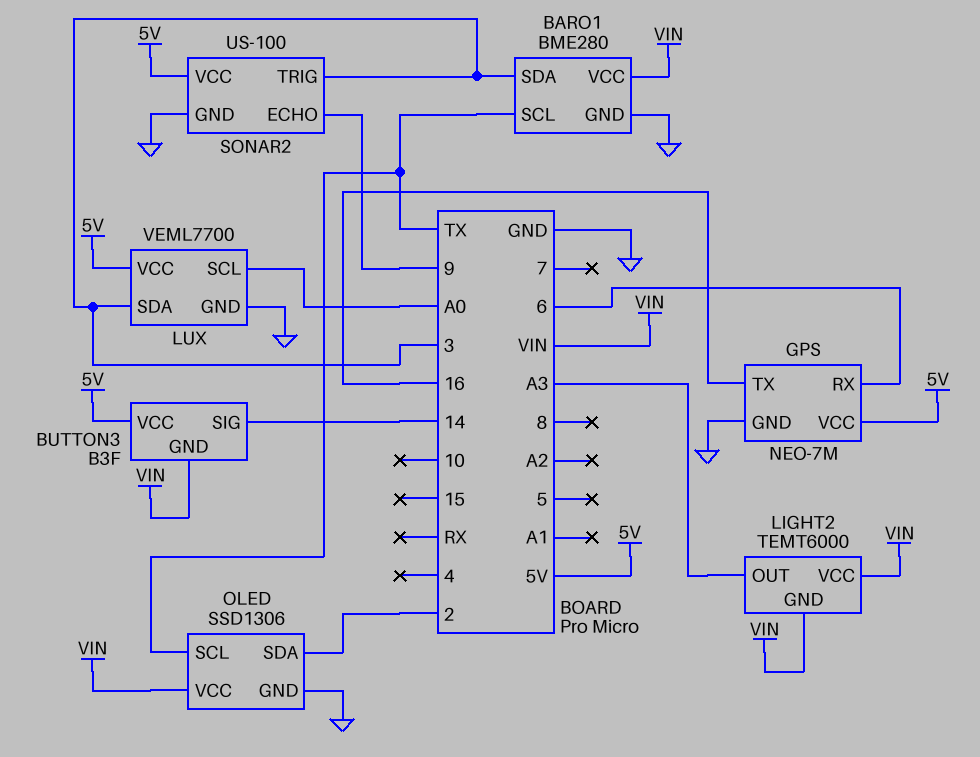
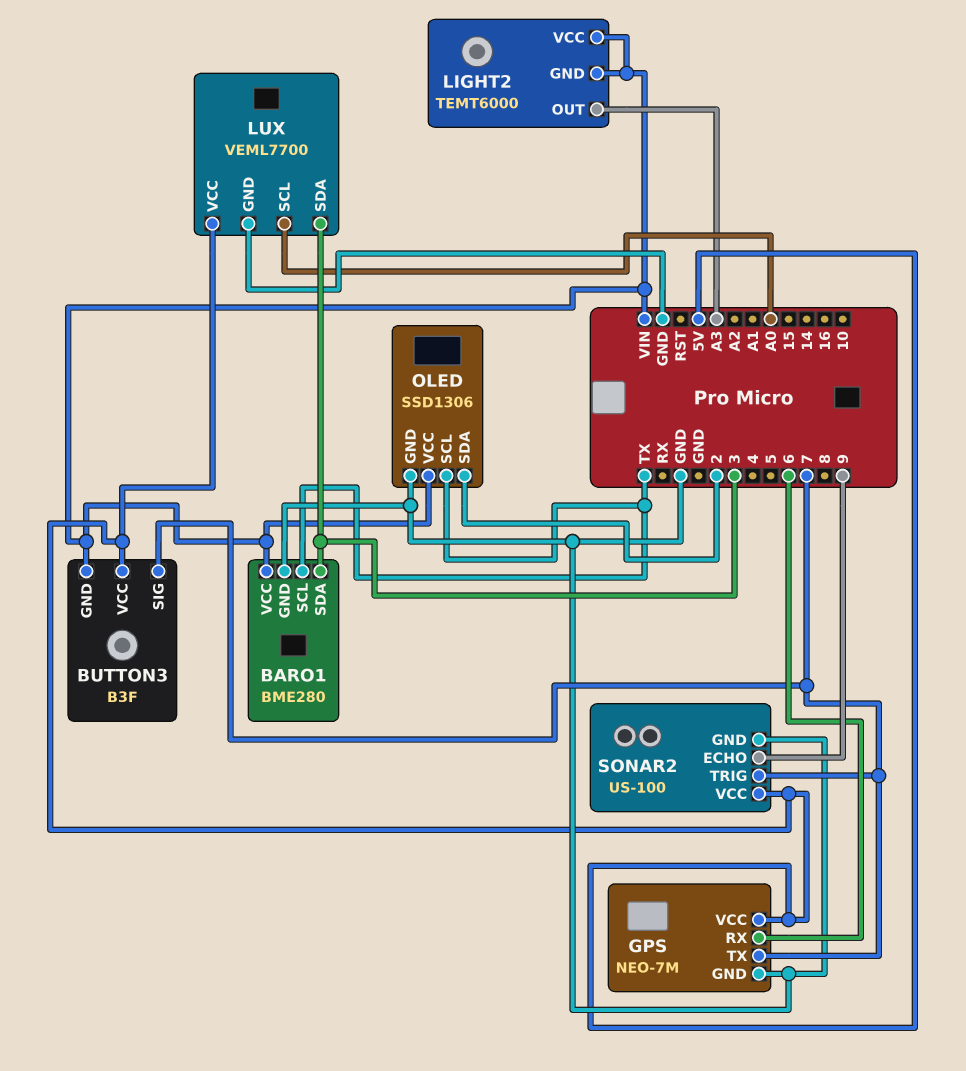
BUTTON3 pin SIG: 14 -> 7
GPS pin TX: 16 -> 7
SONAR2 pin TRIG: 3 -> 7

